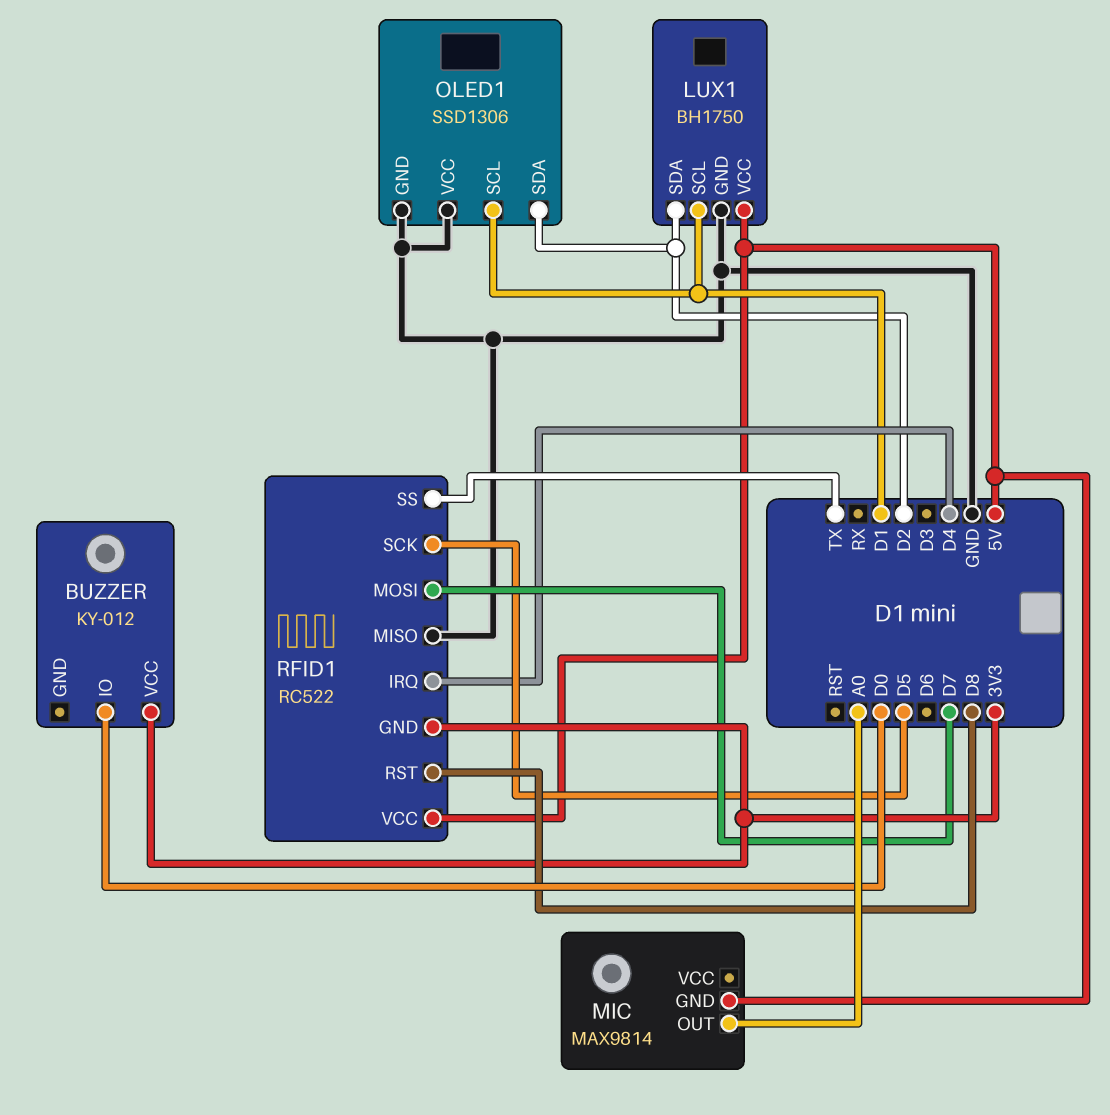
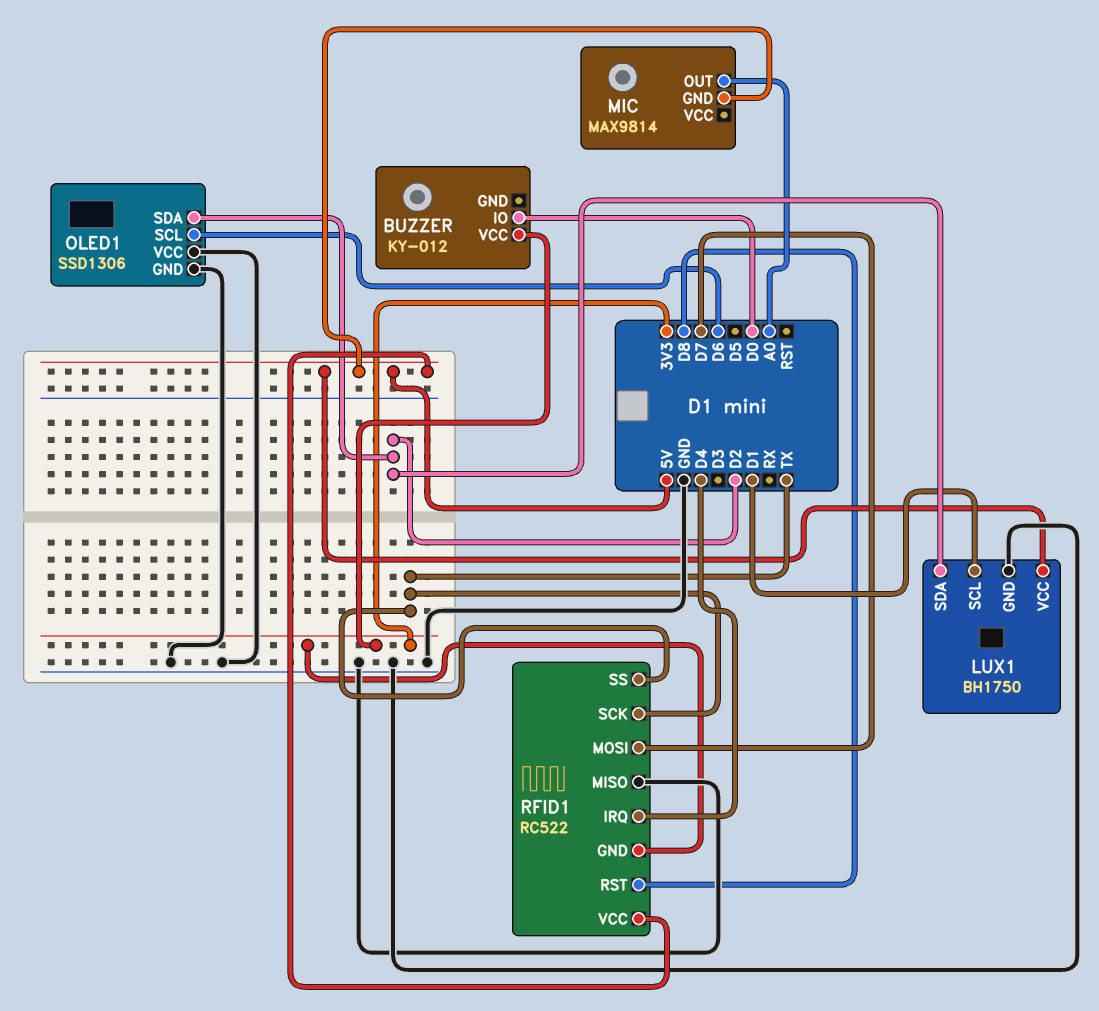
OLED1 pin SCL: D1 -> D6
RFID1 pin SCK: D5 -> TX

